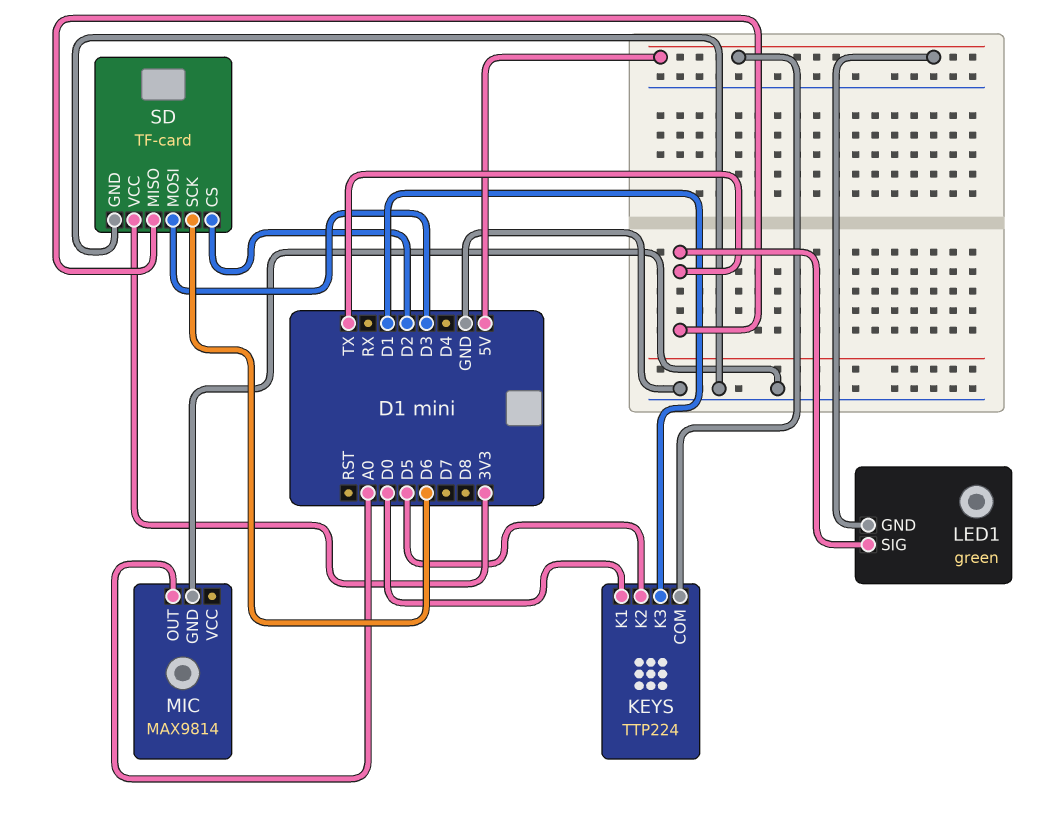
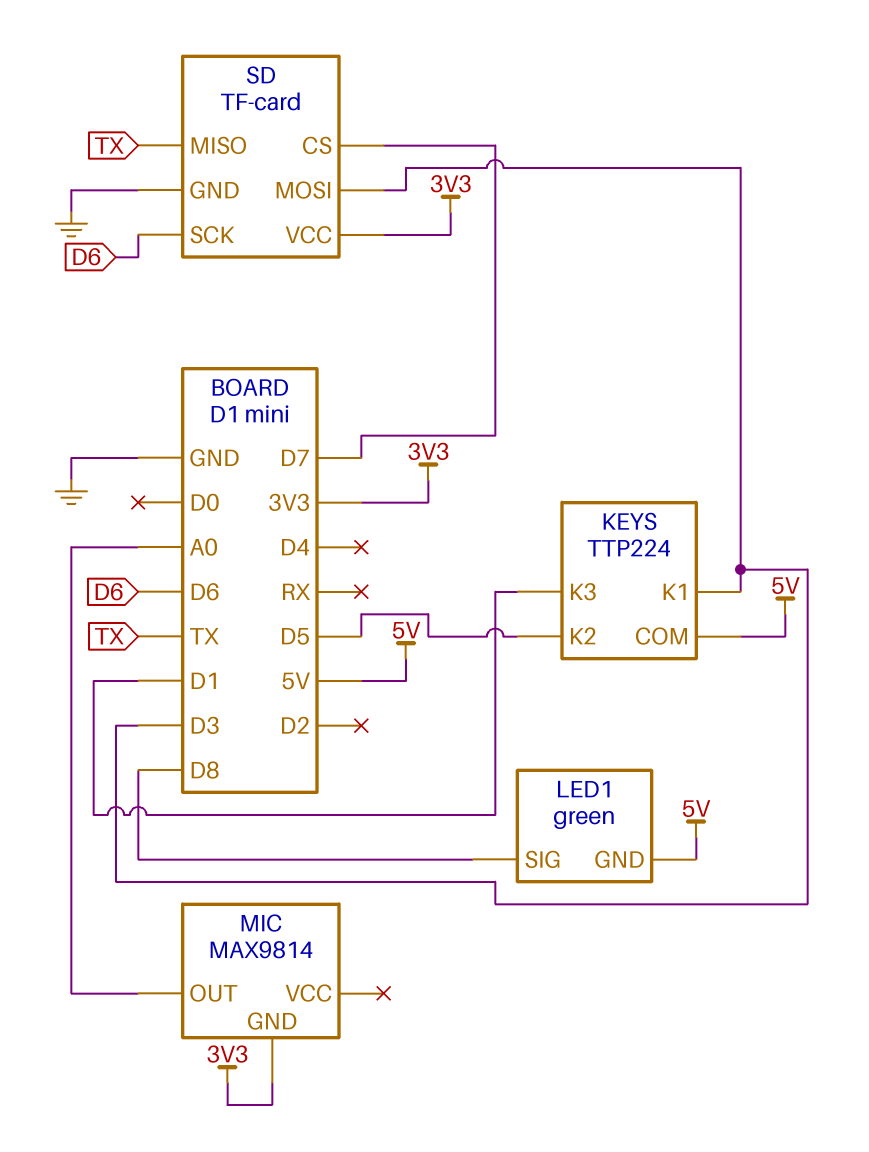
KEYS pin K1: D0 -> D3
LED1 pin SIG: TX -> D8
MIC pin GND: GND -> 3V3
SD pin CS: D2 -> D7

